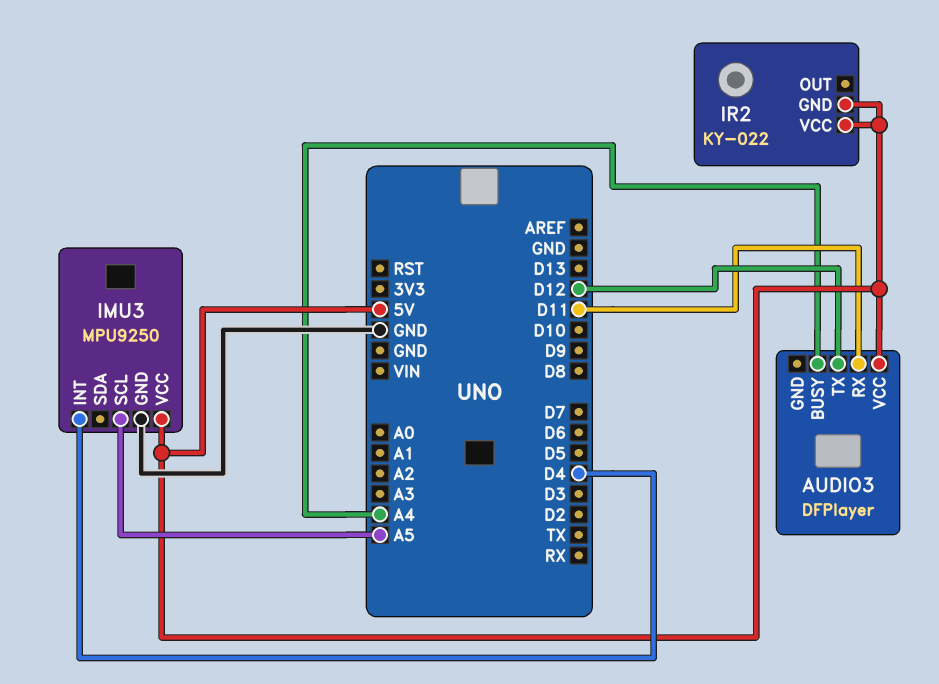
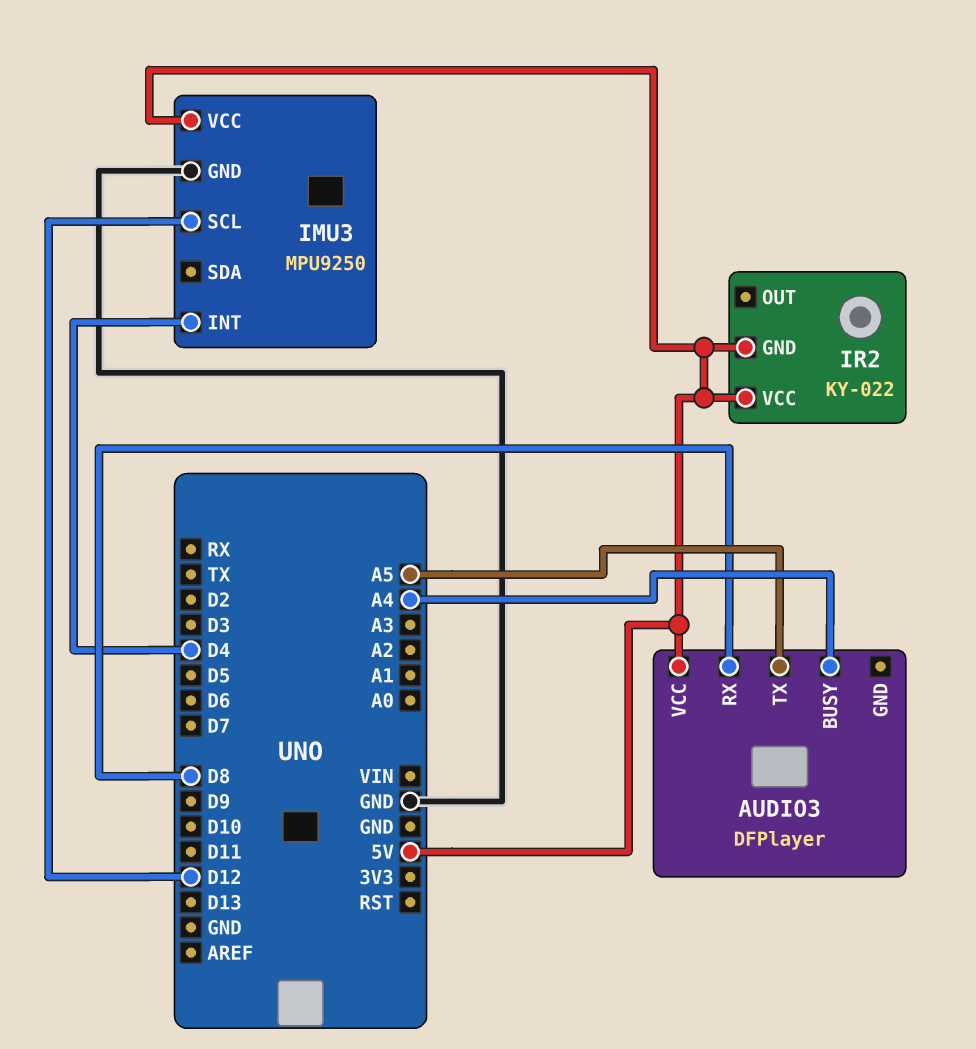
AUDIO3 pin RX: D11 -> D8
AUDIO3 pin TX: D12 -> A5
IMU3 pin SCL: A5 -> D12

